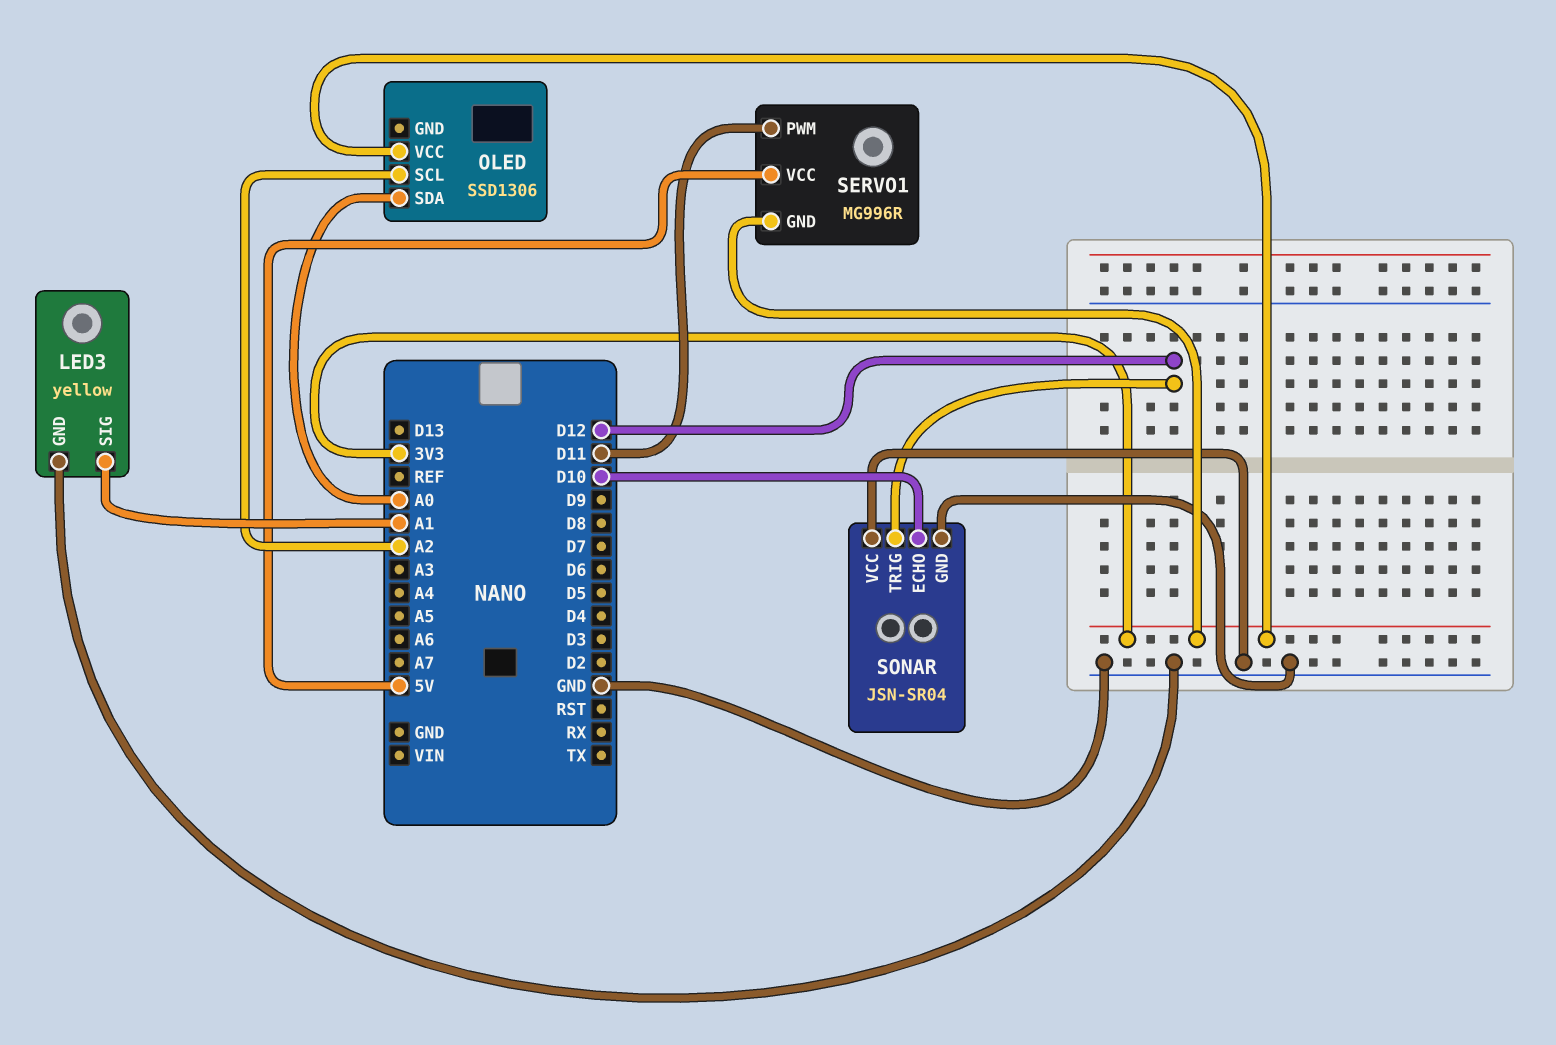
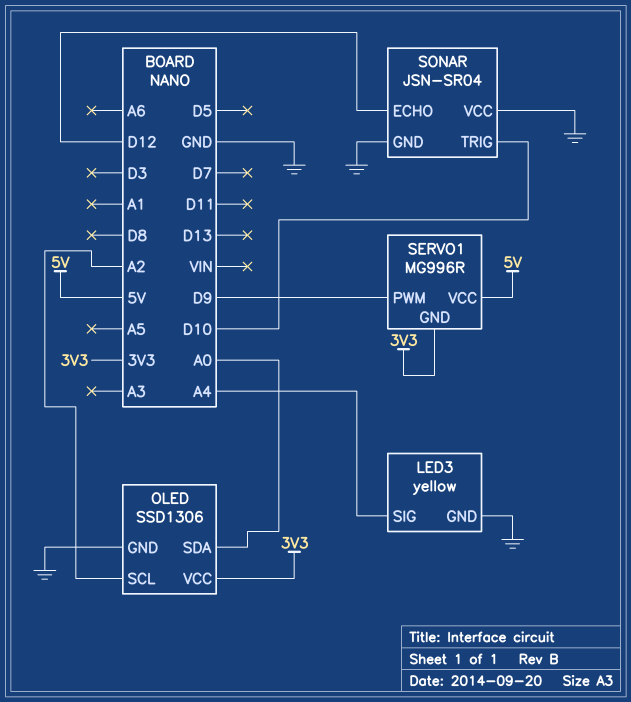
LED3 pin SIG: A1 -> A4
OLED pin GND: none -> GND
SERVO1 pin PWM: D11 -> D9
SONAR pin ECHO: D10 -> D12
SONAR pin TRIG: D12 -> D10

